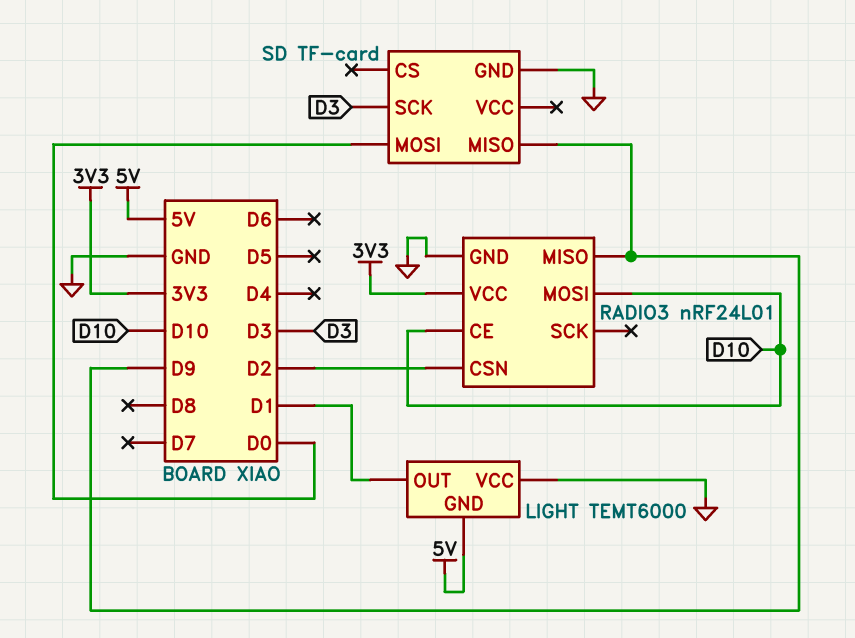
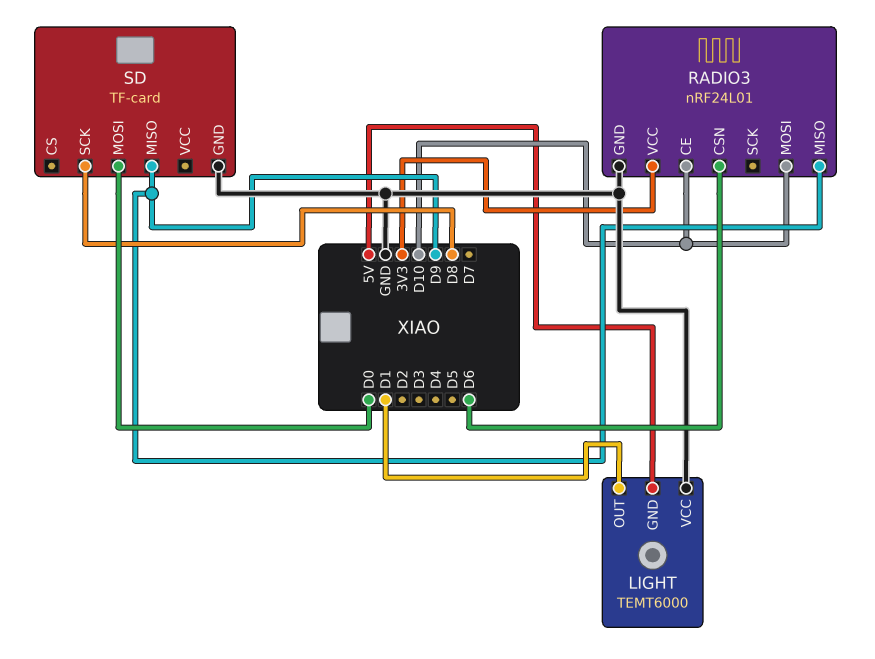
RADIO3 pin CSN: D2 -> D6
SD pin SCK: D3 -> D8

